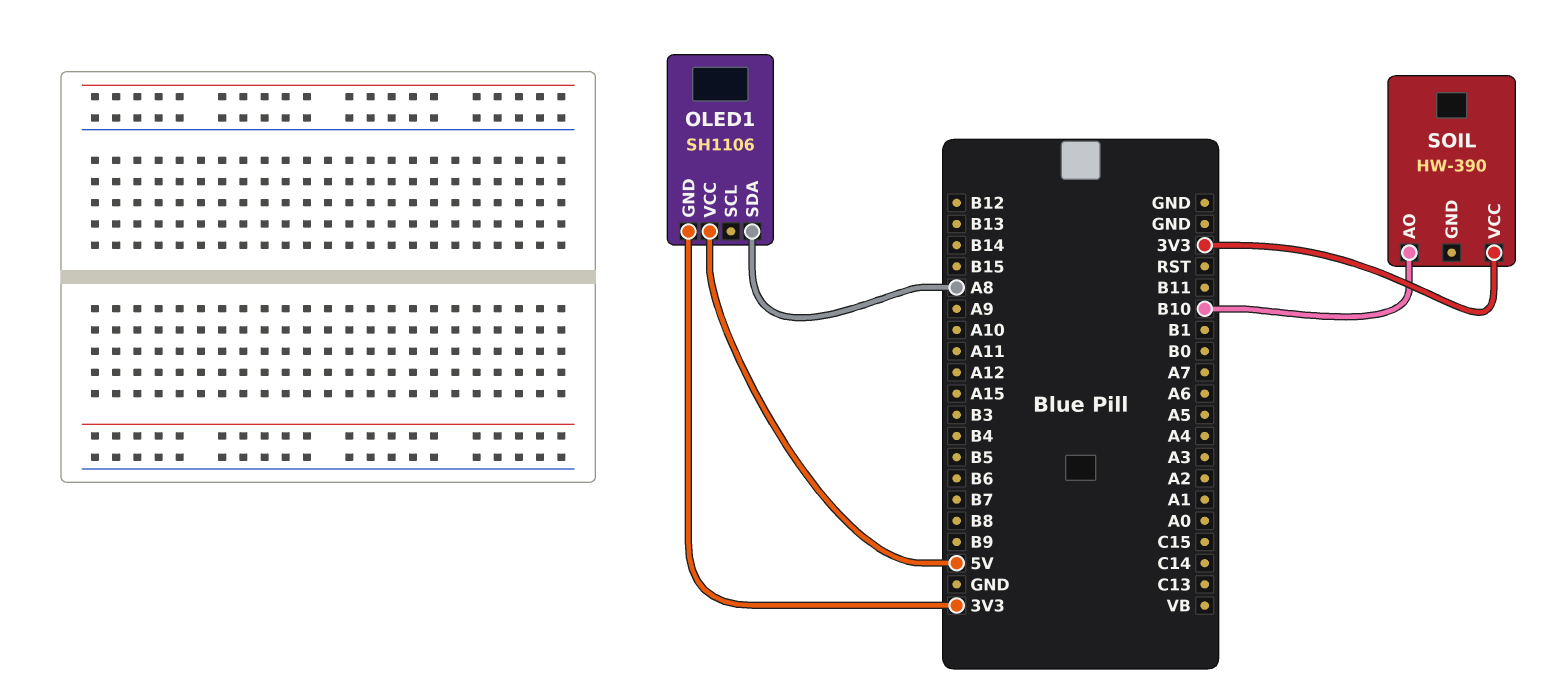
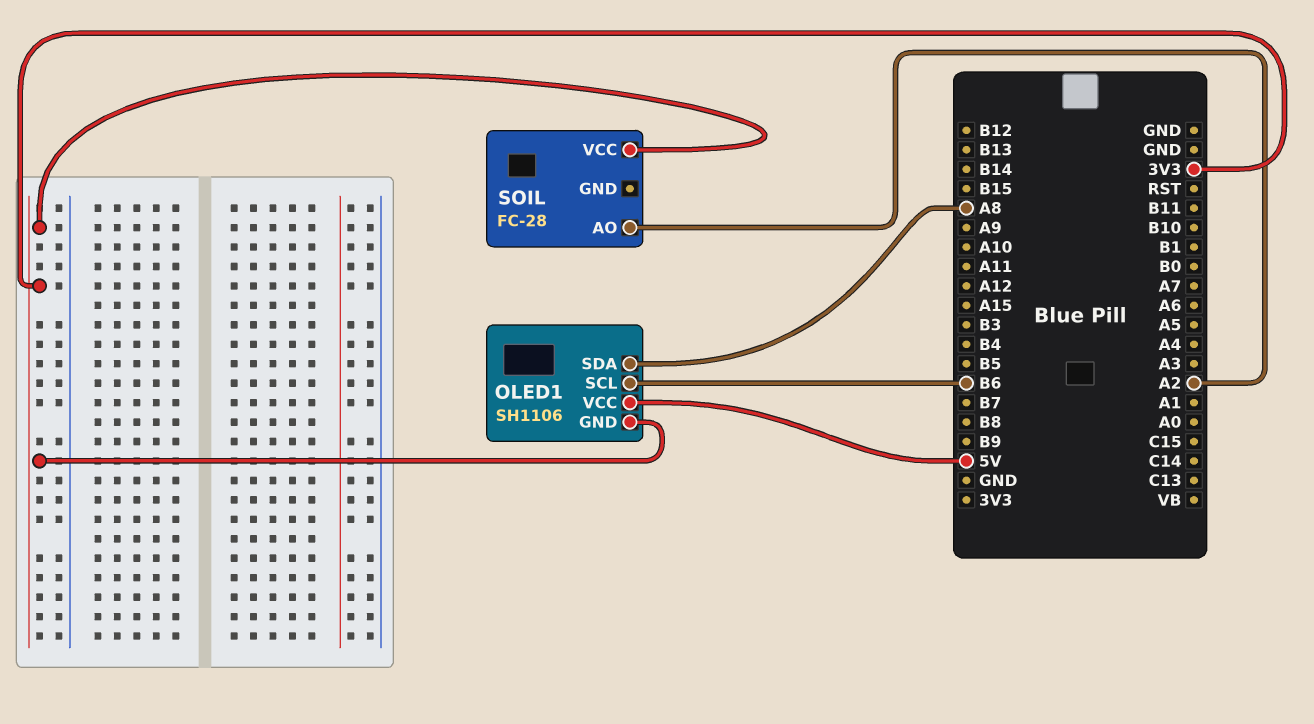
OLED1 pin SCL: none -> B6
SOIL: HW-390 -> FC-28
SOIL pin AO: B10 -> A2

